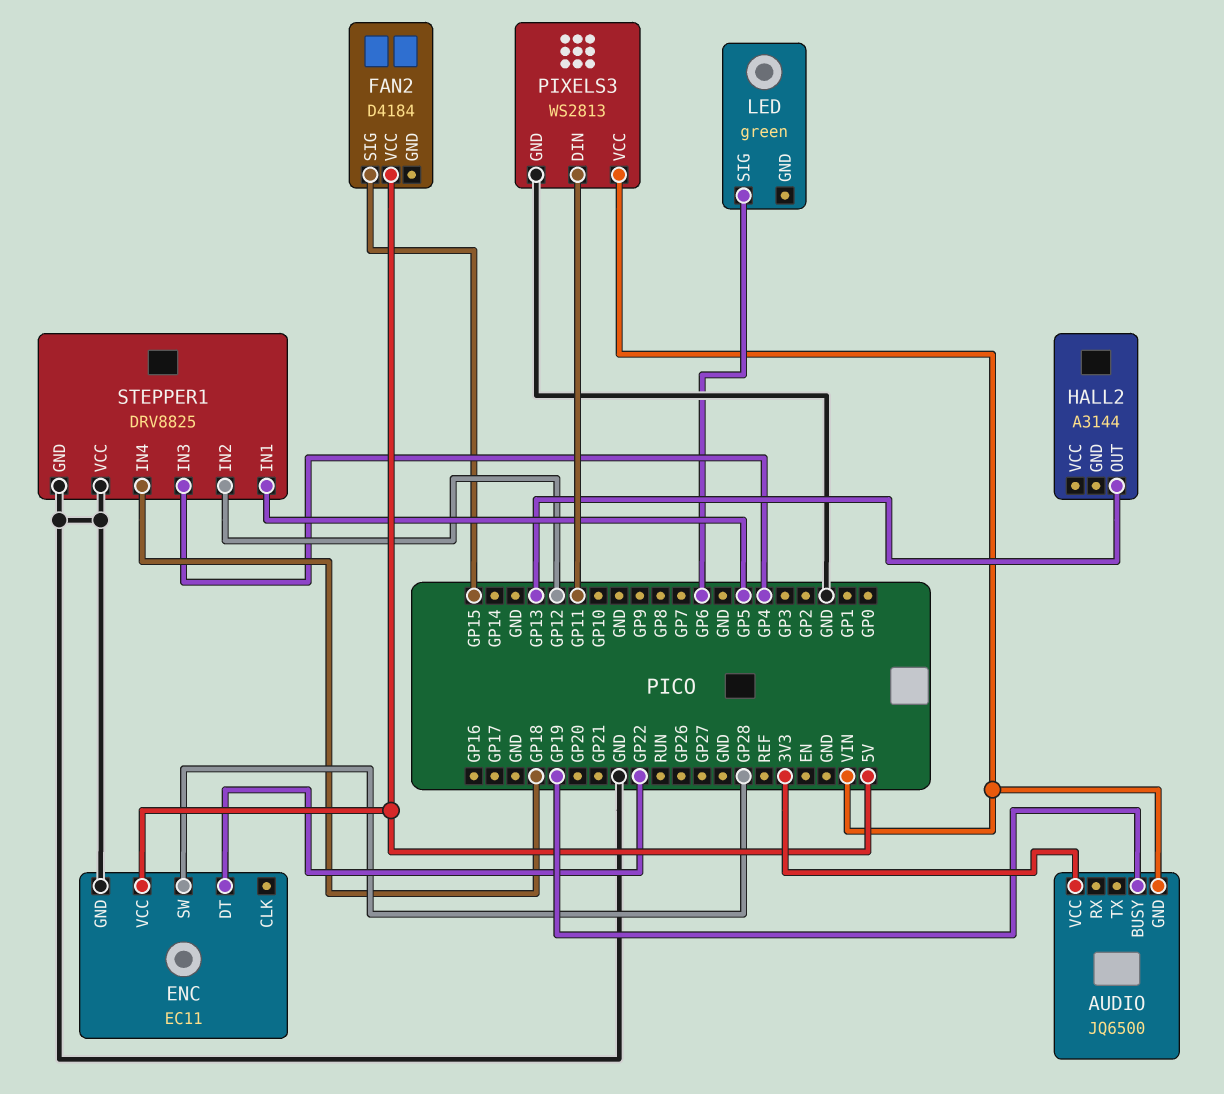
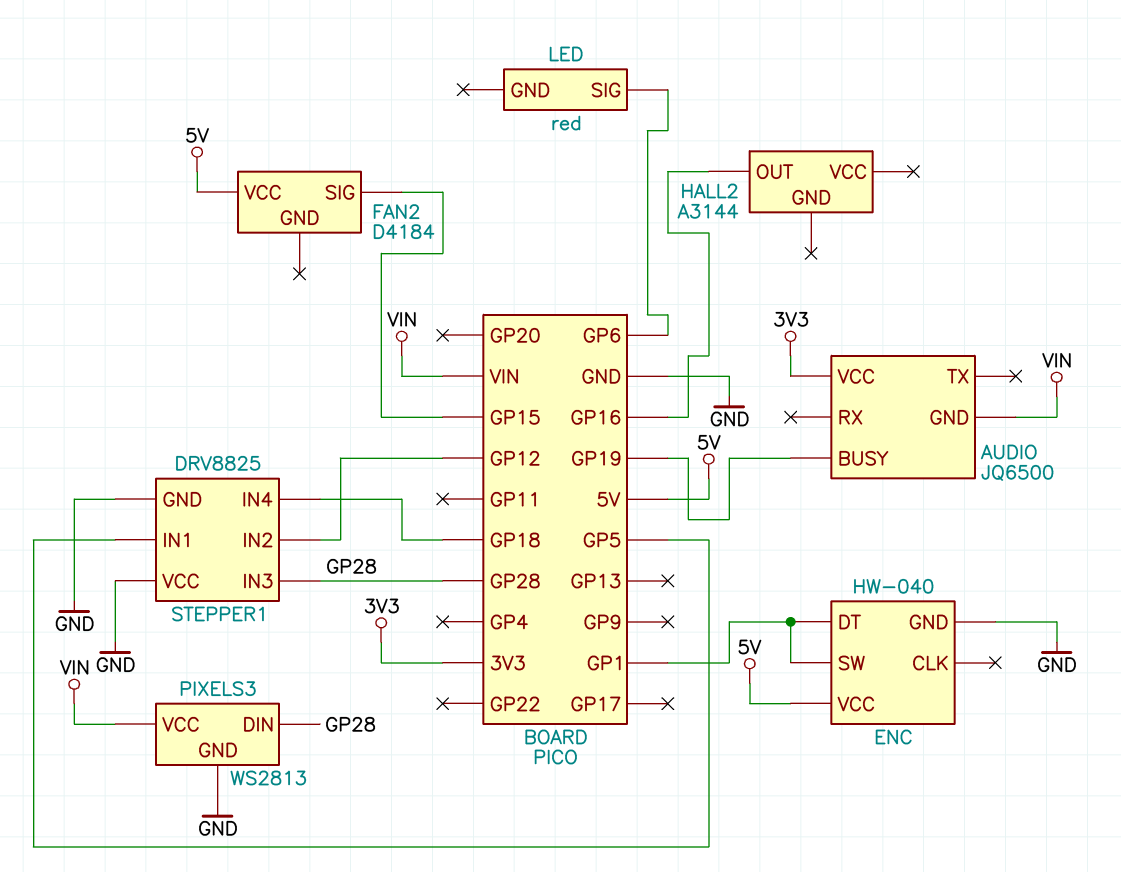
ENC: EC11 -> HW-040
ENC pin DT: GP22 -> GP1
ENC pin SW: GP28 -> GP1
HALL2 pin OUT: GP13 -> GP16
LED: green -> red
PIXELS3 pin DIN: GP11 -> GP28
STEPPER1 pin IN3: GP4 -> GP28

